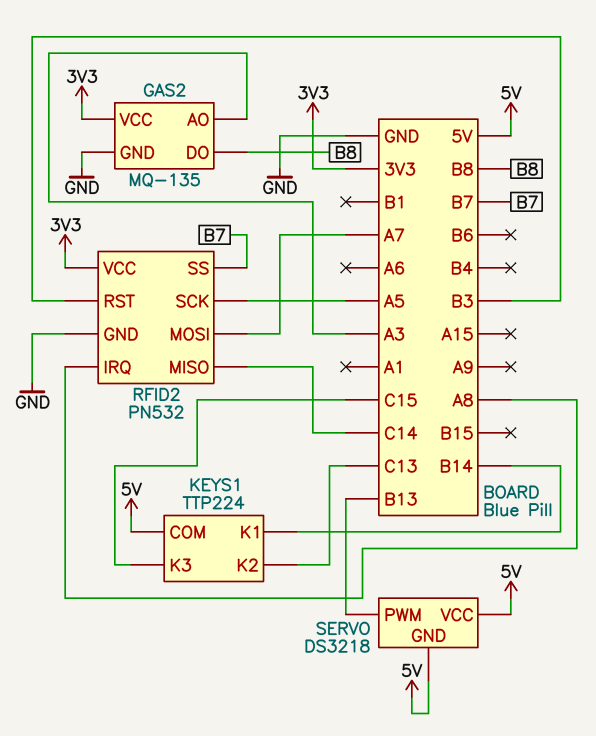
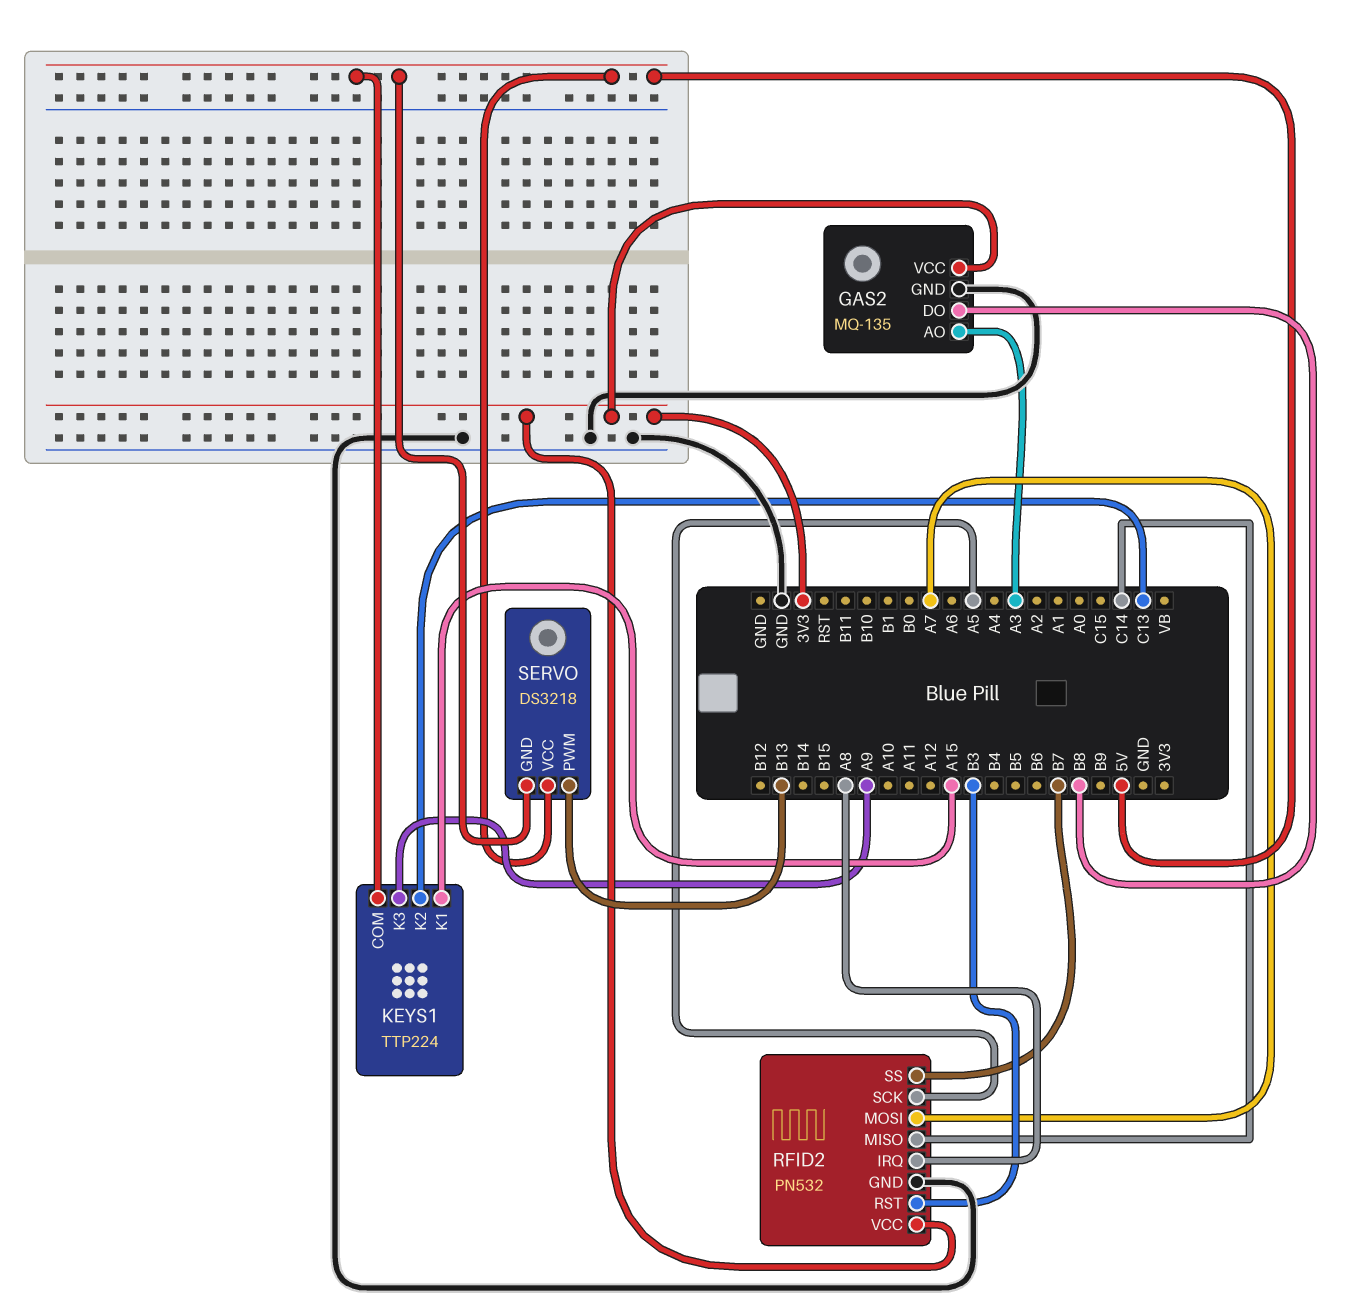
KEYS1 pin K1: B14 -> A15
KEYS1 pin K3: C15 -> A9

